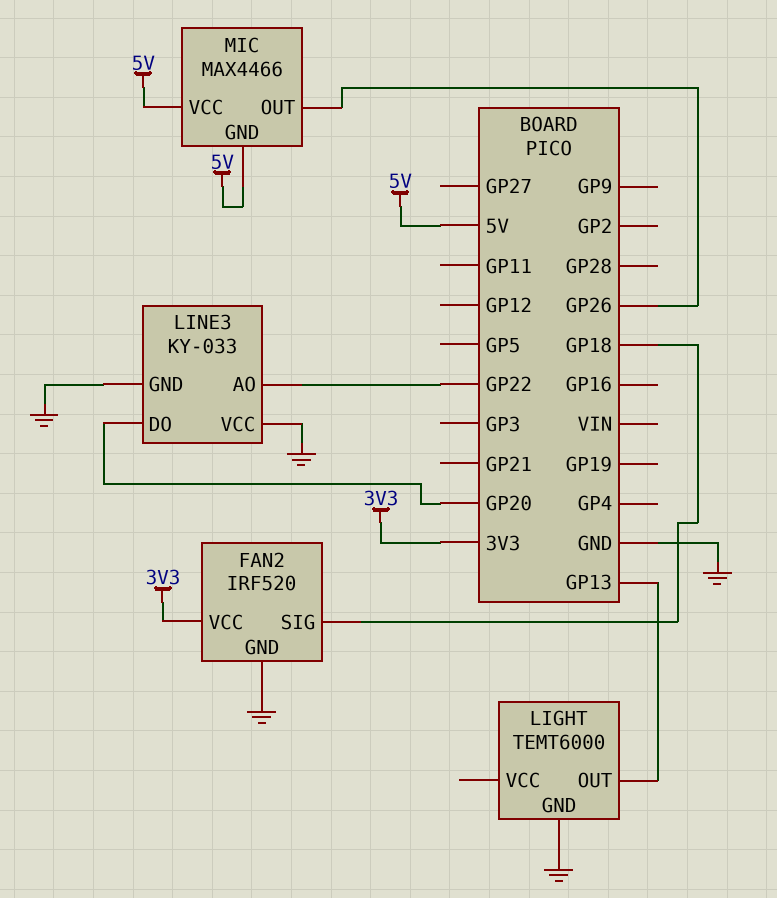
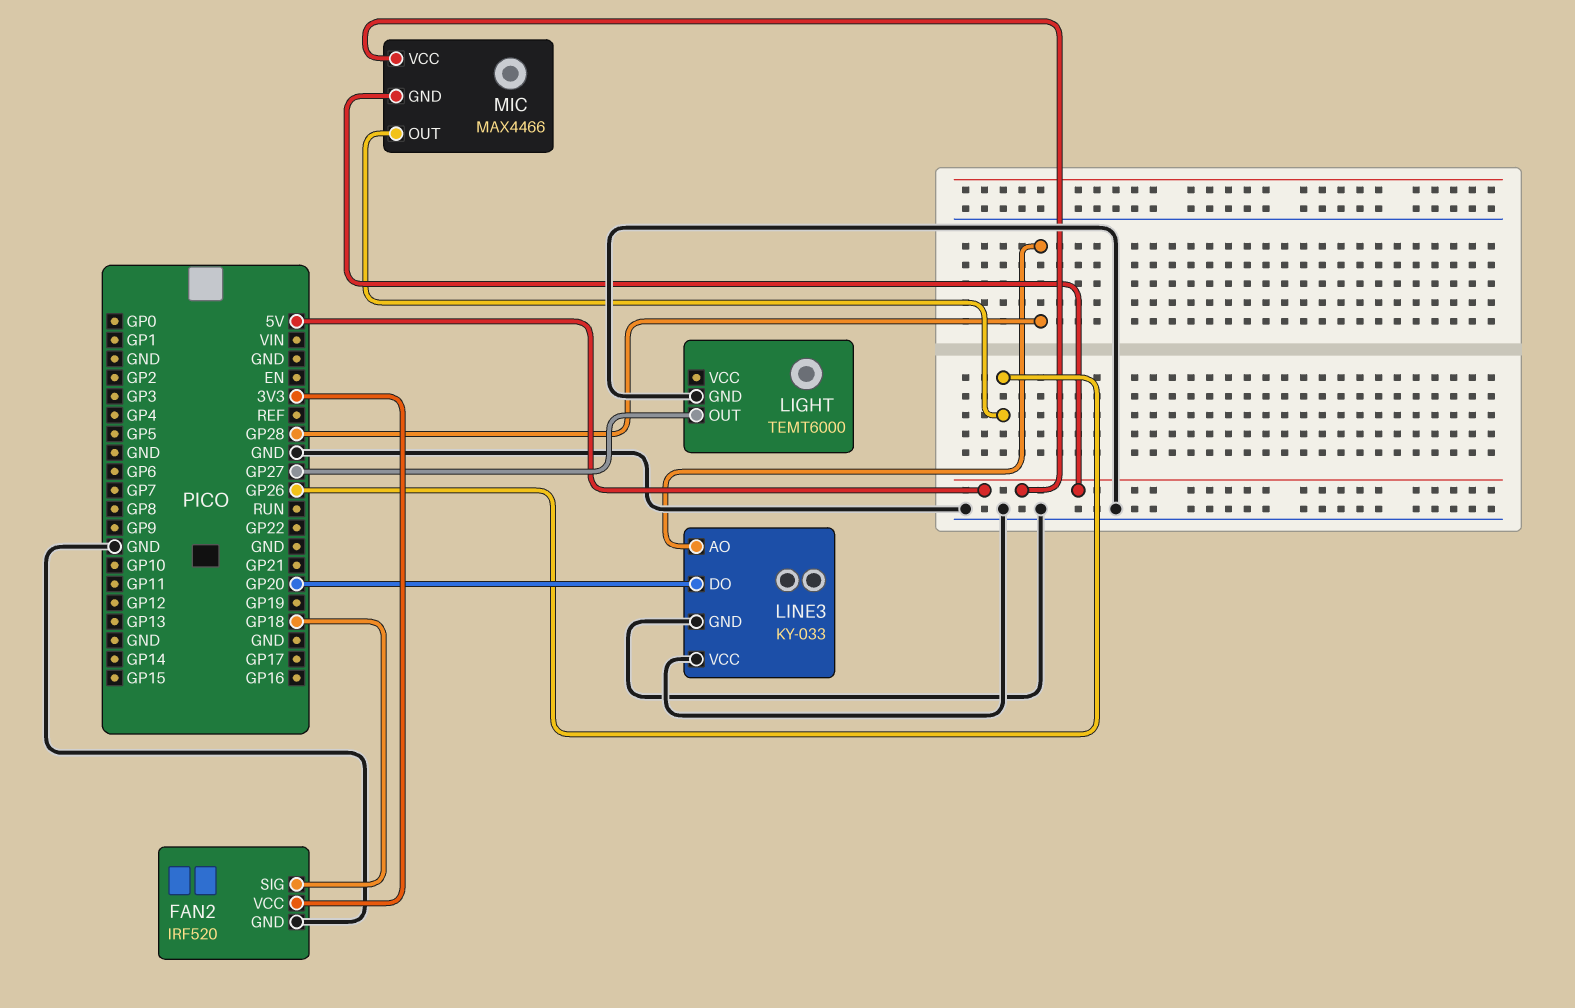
LIGHT pin OUT: GP13 -> GP27
LINE3 pin AO: GP22 -> GP28

